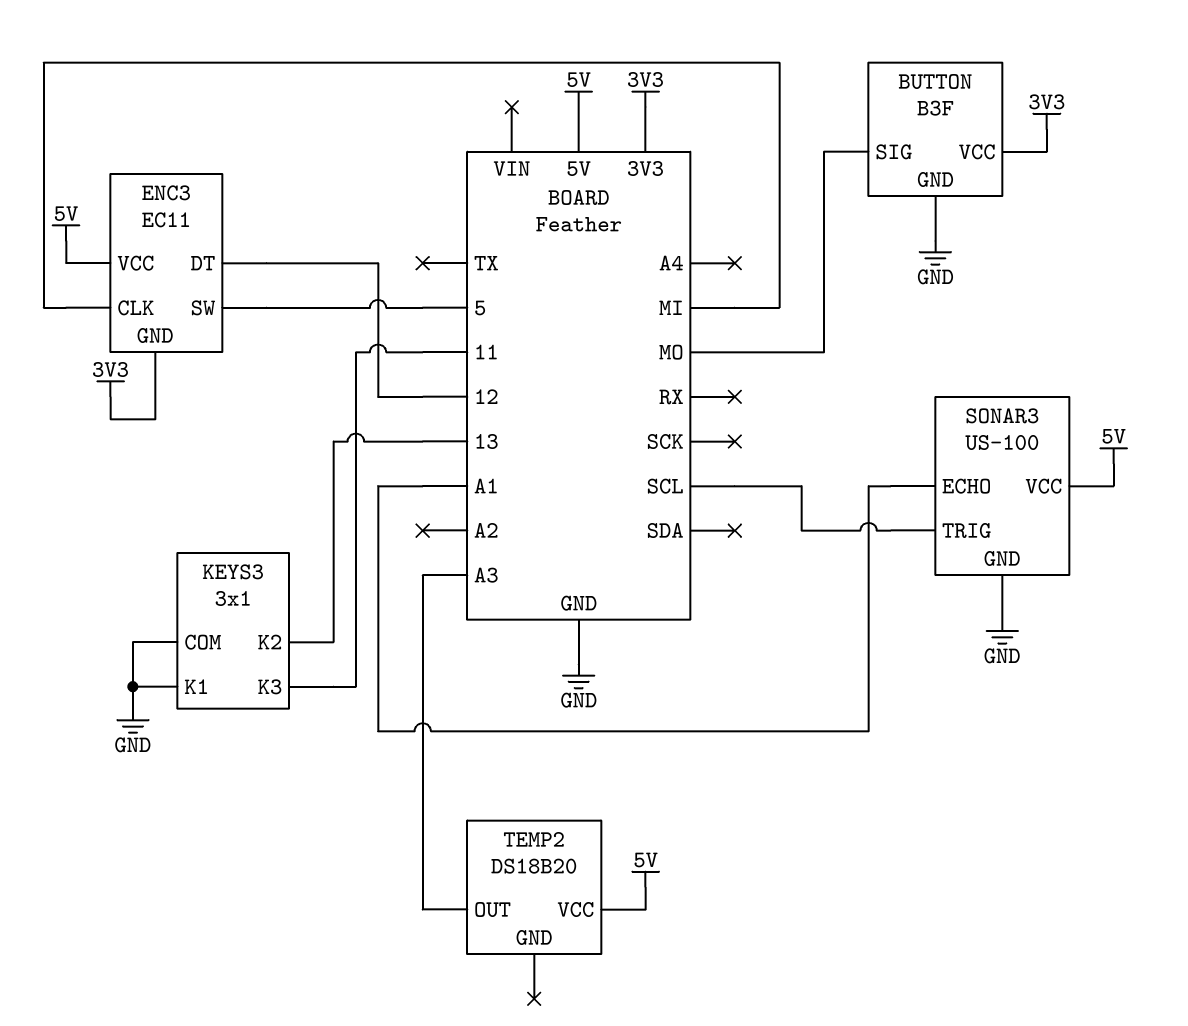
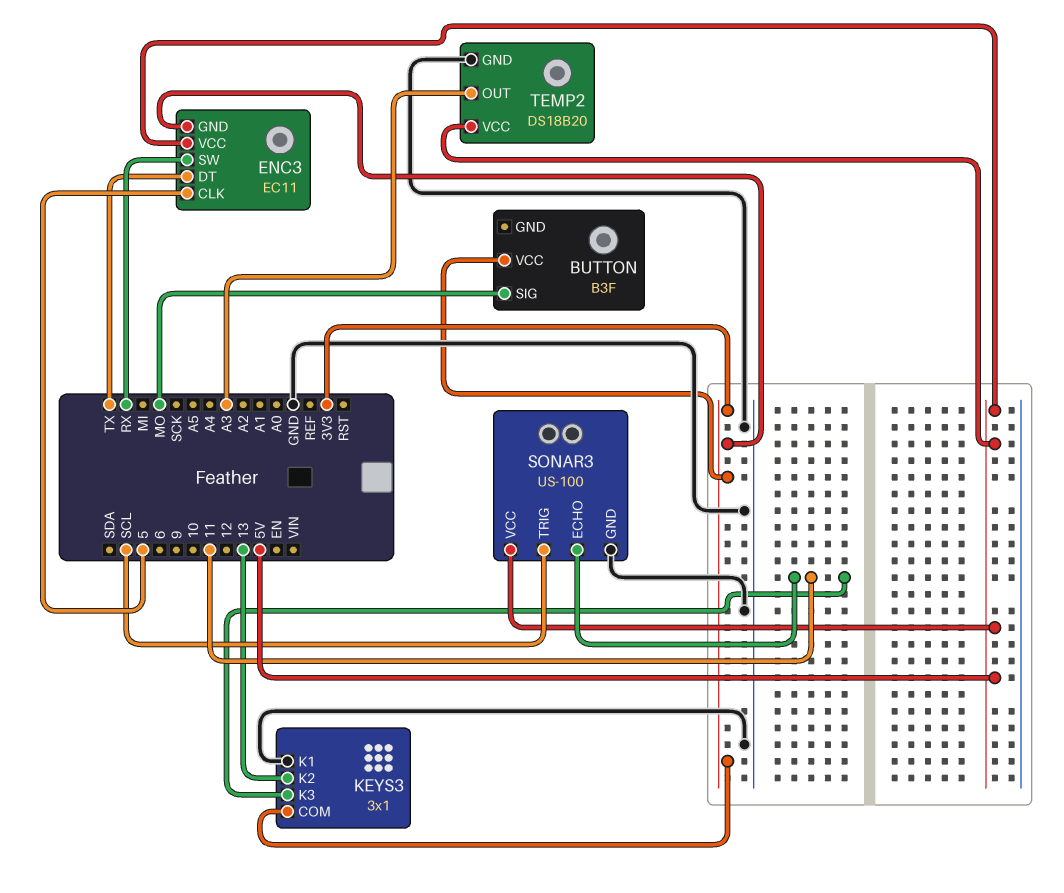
BUTTON pin GND: GND -> none
ENC3 pin CLK: MI -> 5
ENC3 pin DT: 12 -> TX
ENC3 pin SW: 5 -> RX
KEYS3 pin COM: GND -> 3V3
SONAR3 pin ECHO: A1 -> 11
TEMP2 pin GND: none -> GND

